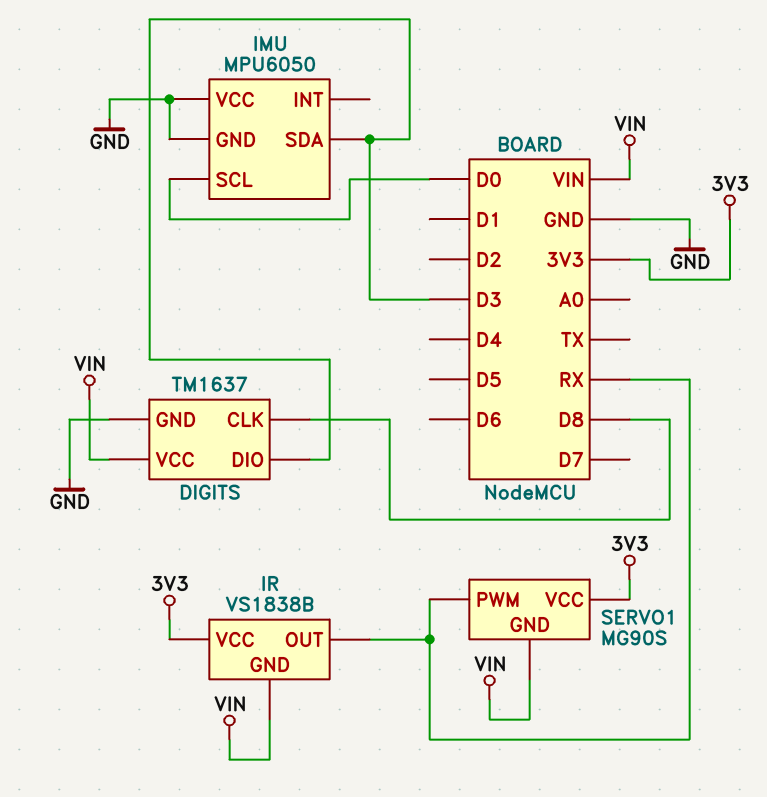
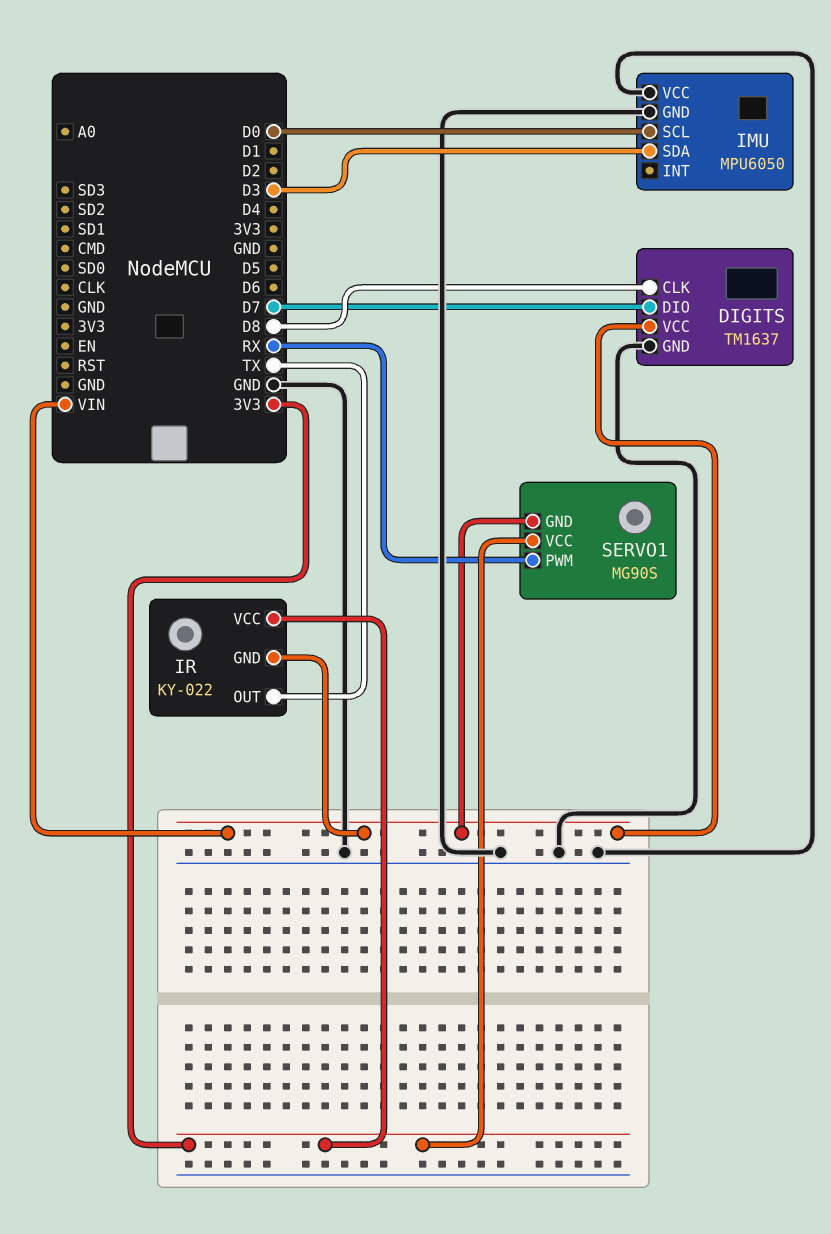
DIGITS pin DIO: D3 -> D7
IR: VS1838B -> KY-022
IR pin OUT: RX -> TX

